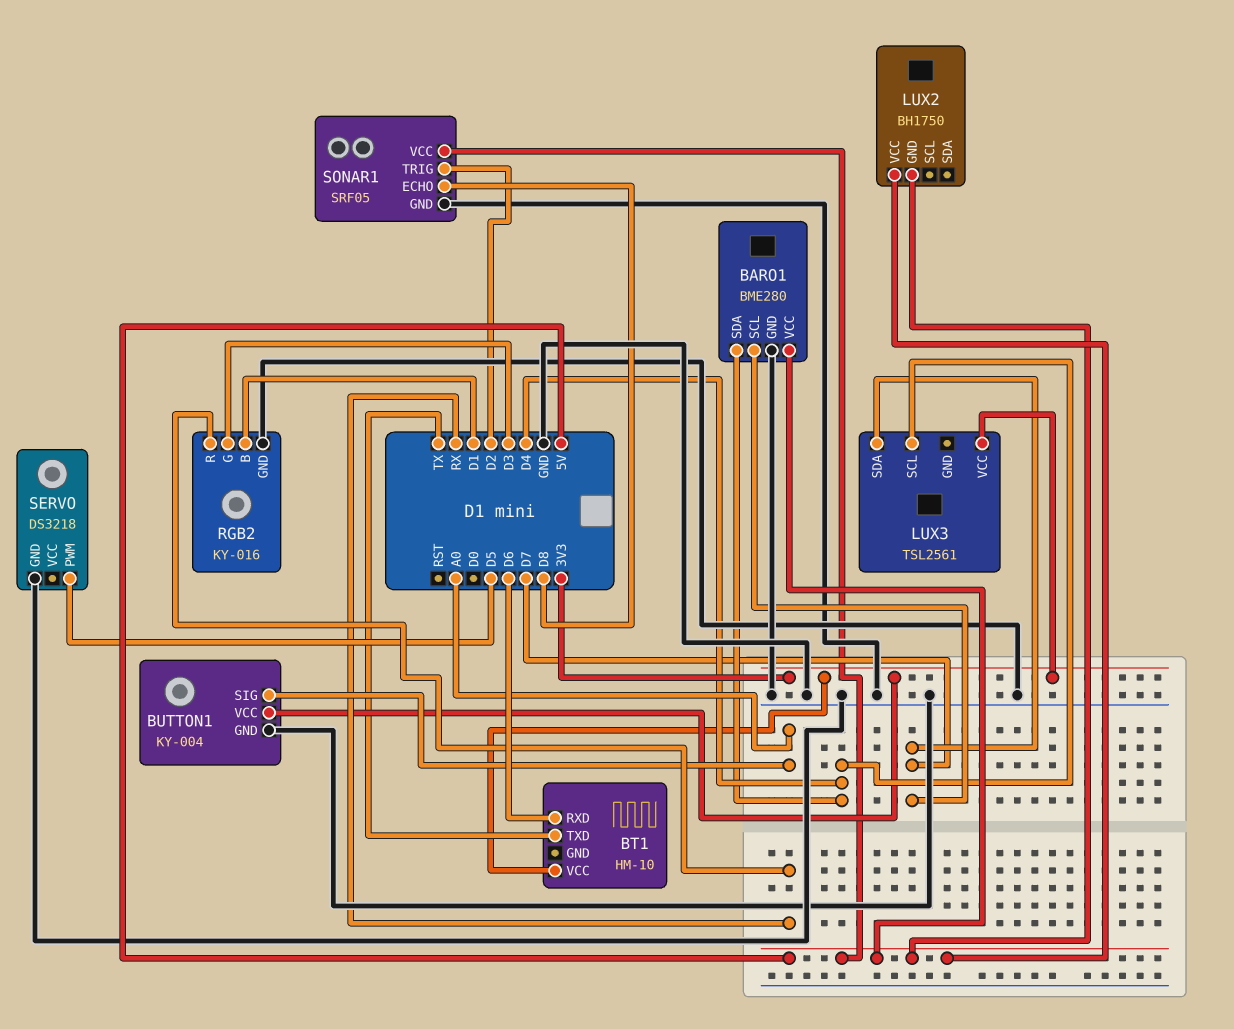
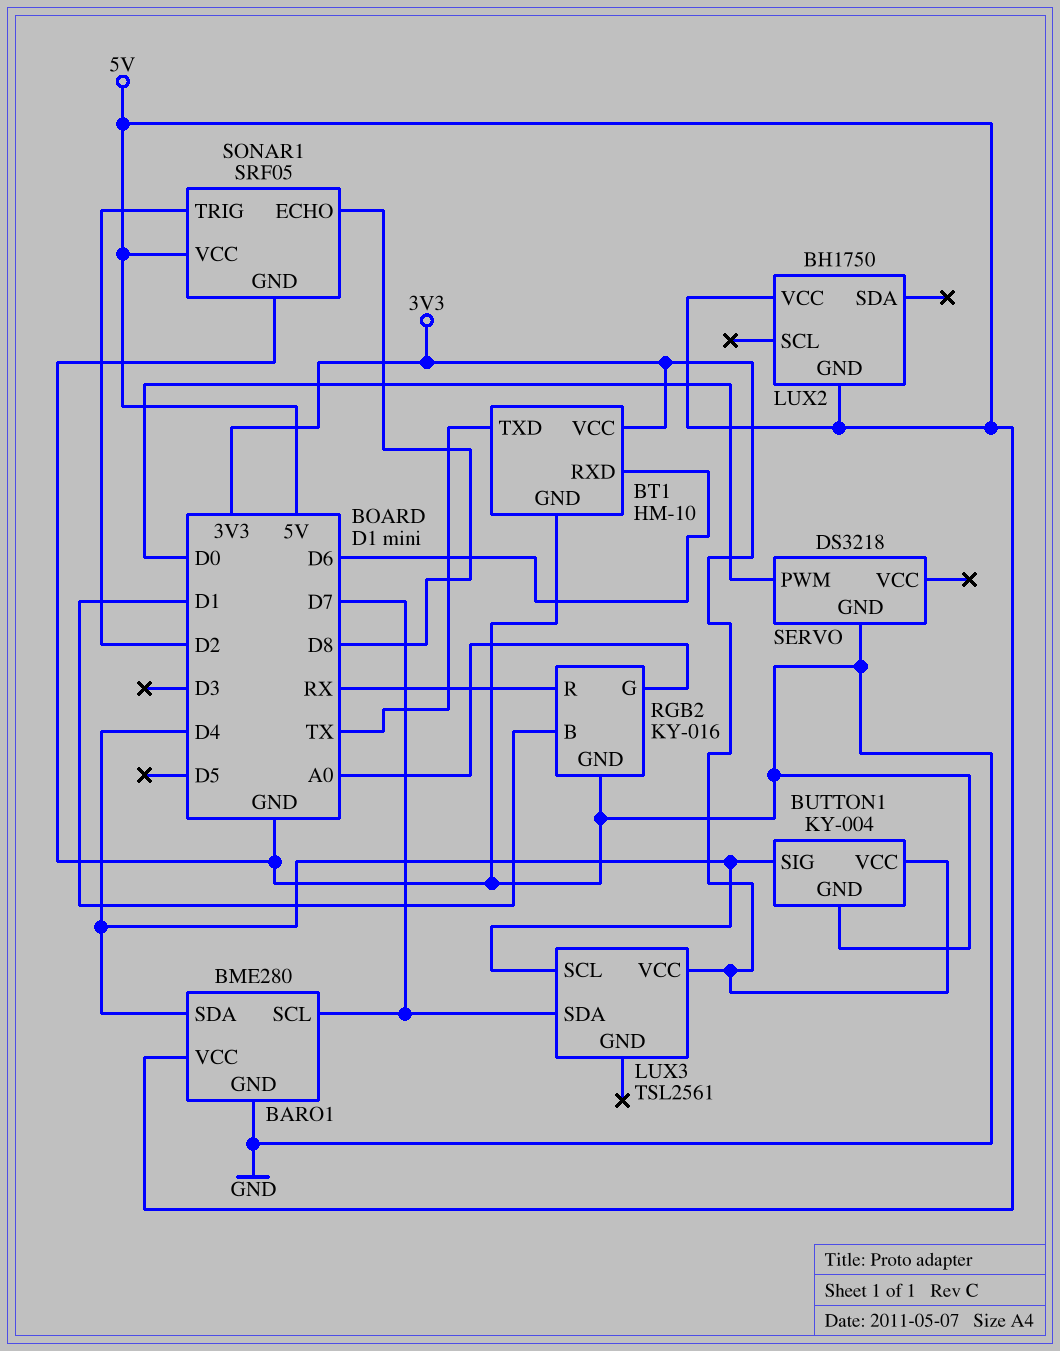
BT1 pin GND: none -> GND
BUTTON1 pin SIG: A0 -> D4
RGB2 pin G: D3 -> A0
SERVO pin PWM: D5 -> D0

